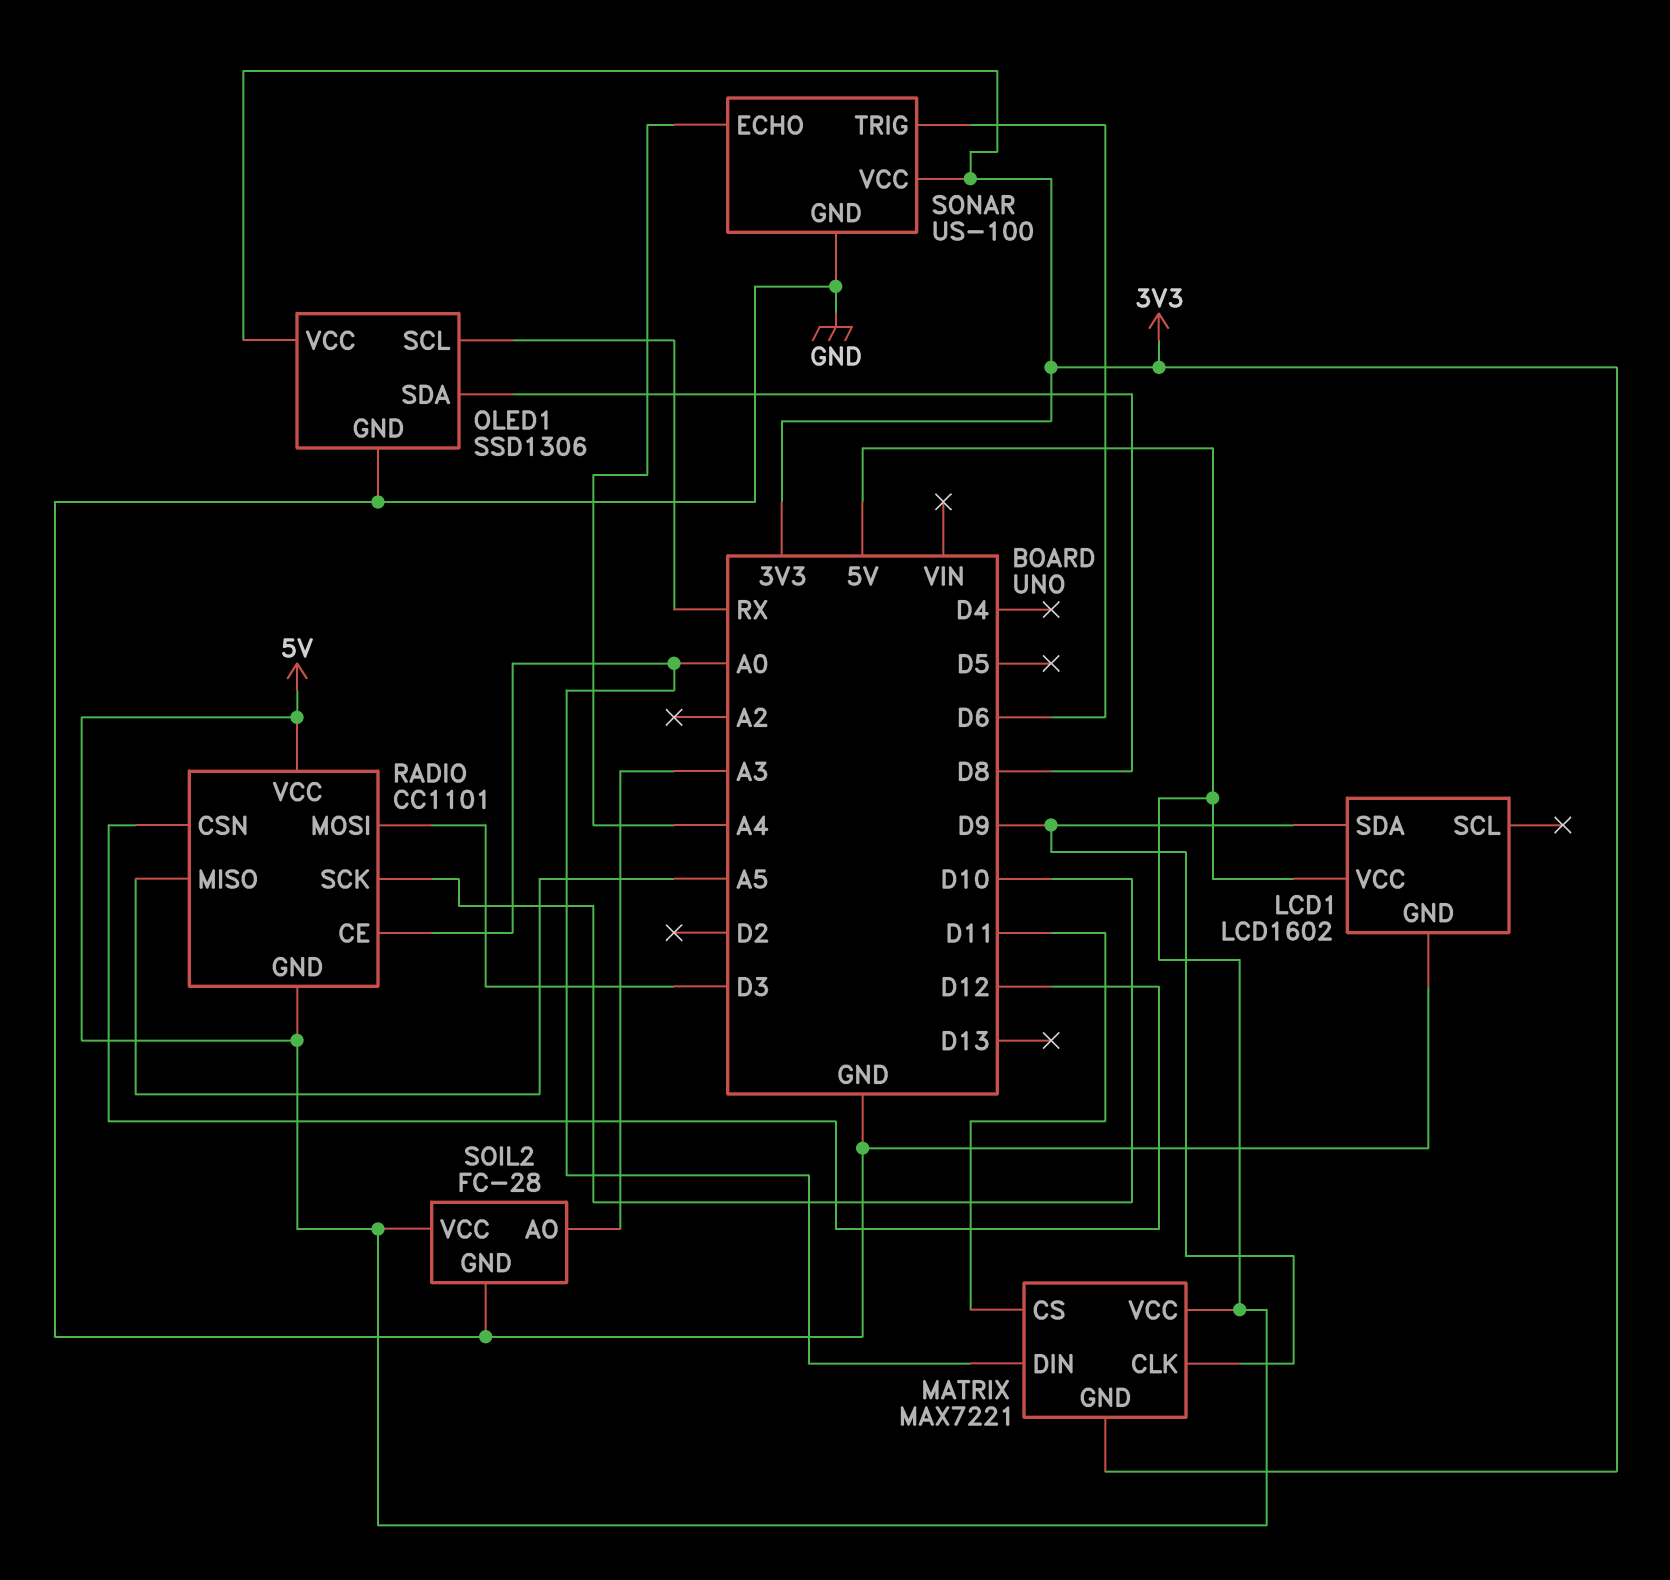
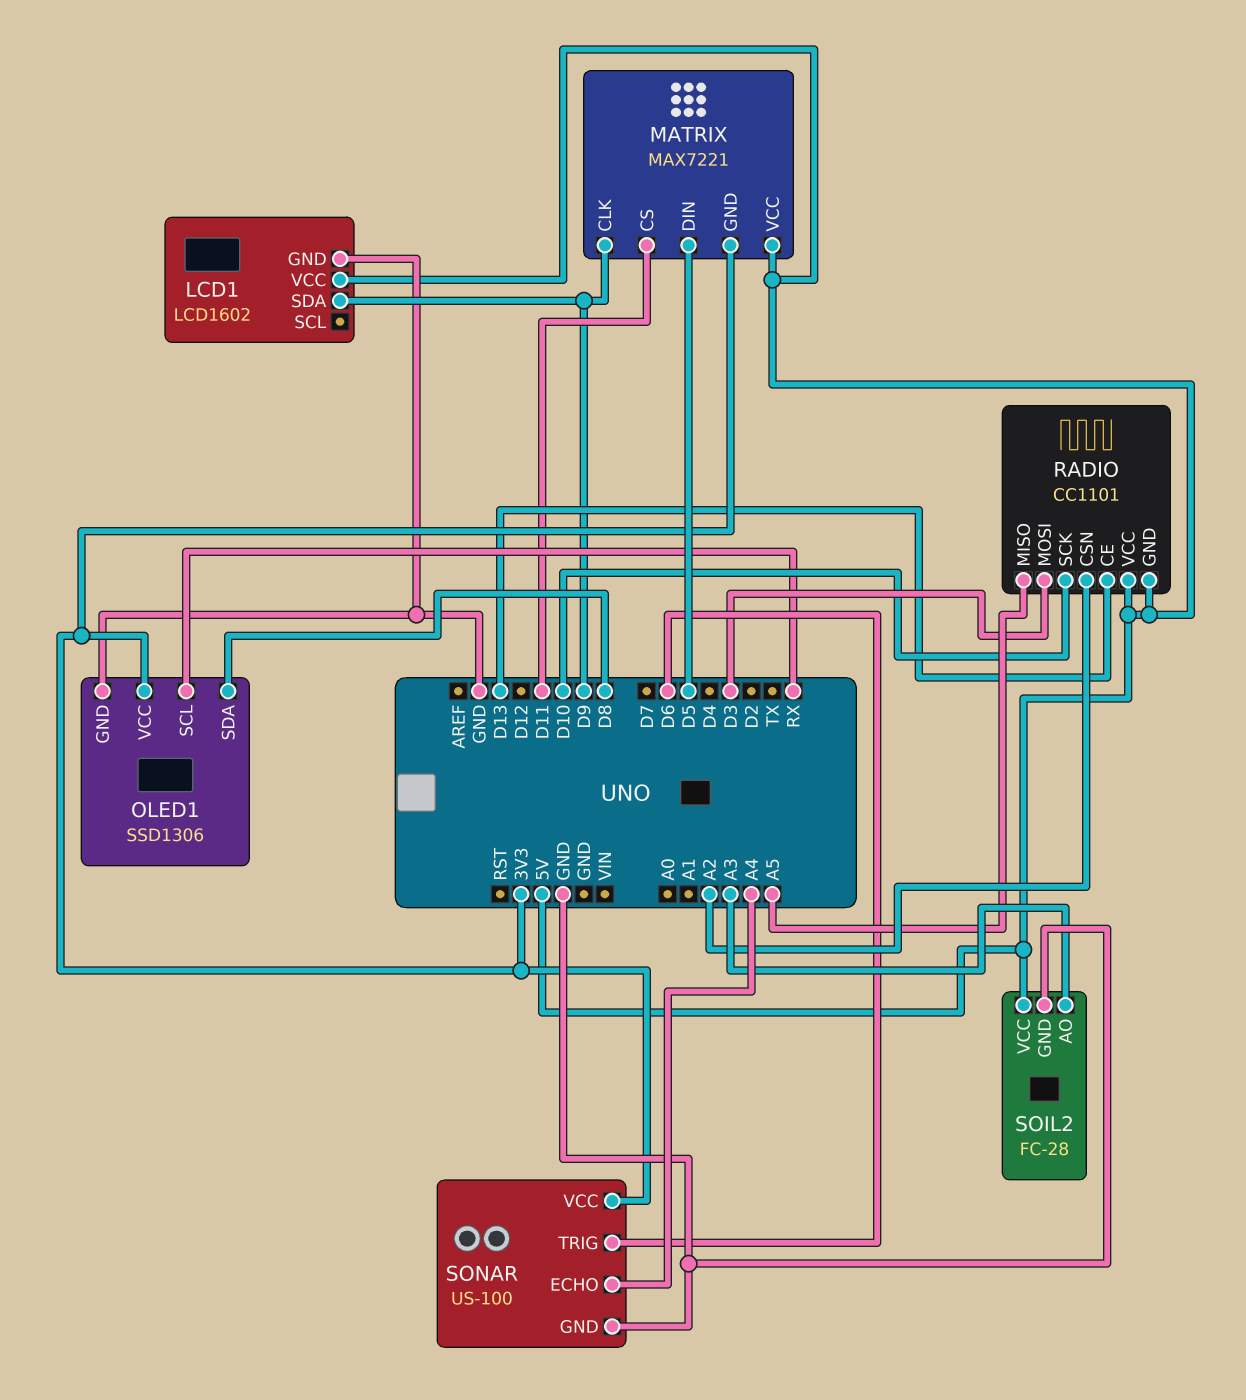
MATRIX pin DIN: A0 -> D5
RADIO pin CE: A0 -> D13
RADIO pin CSN: D12 -> A2

